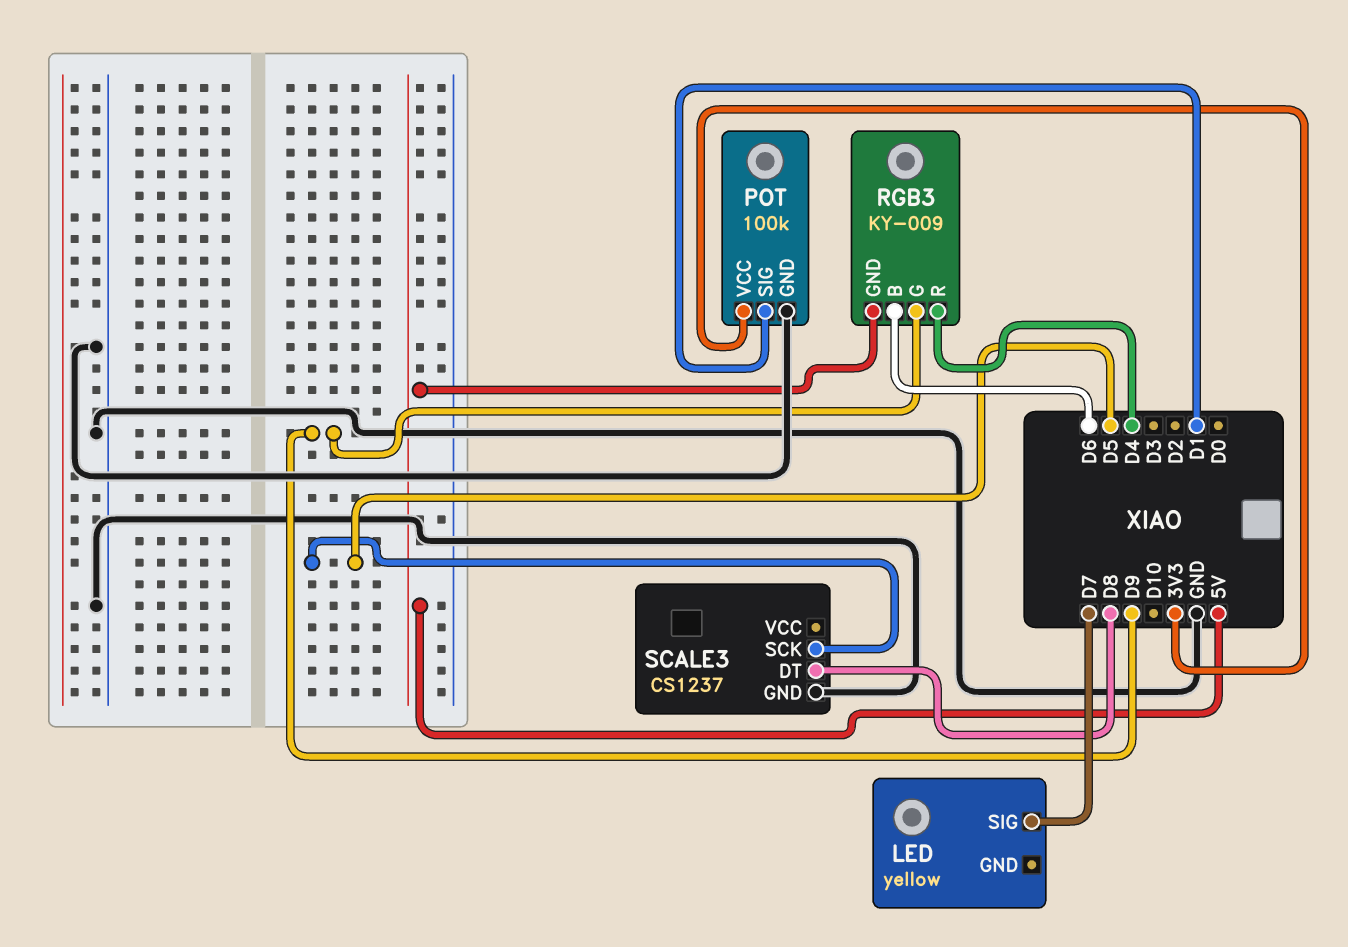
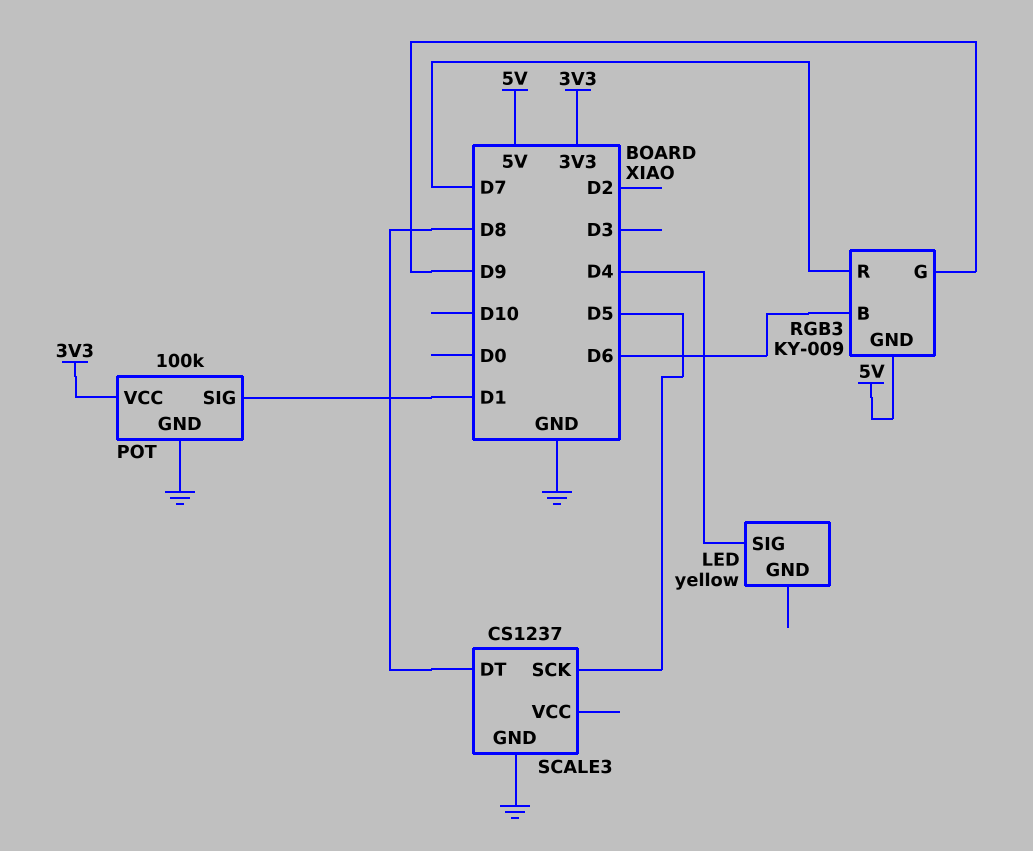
LED pin SIG: D7 -> D4
RGB3 pin R: D4 -> D7

